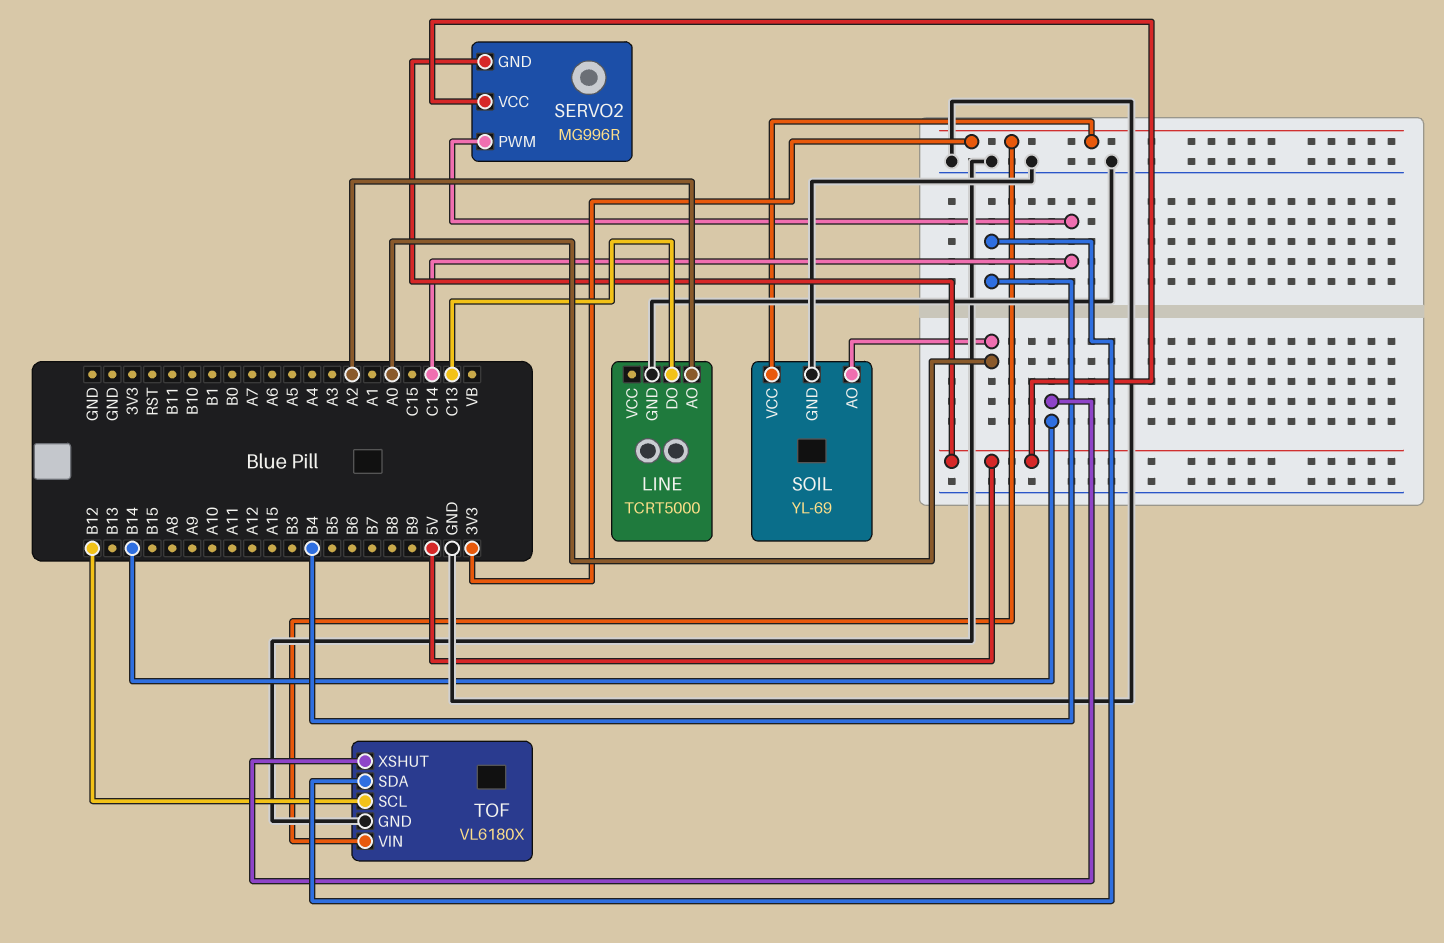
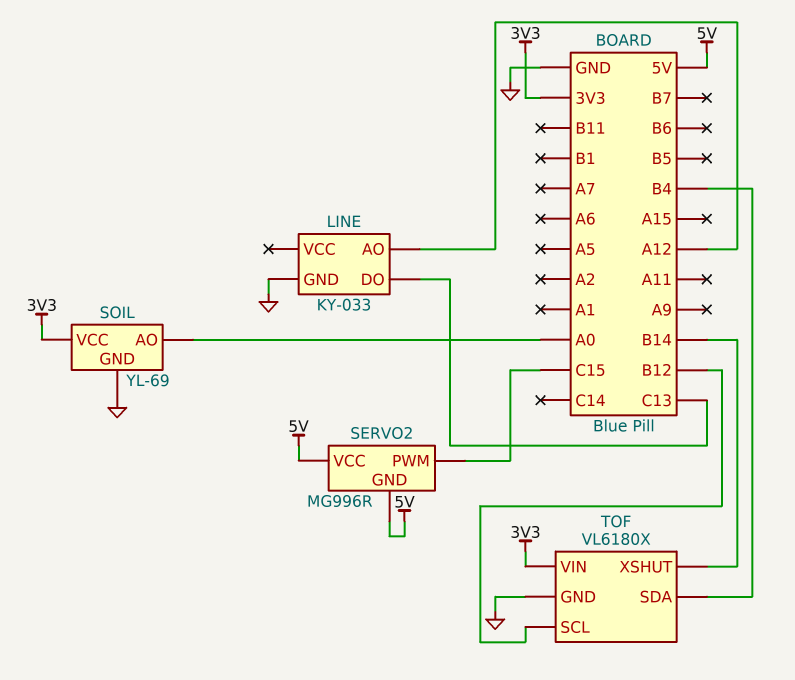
LINE: TCRT5000 -> KY-033
LINE pin AO: A2 -> A12
SERVO2 pin PWM: C14 -> C15

